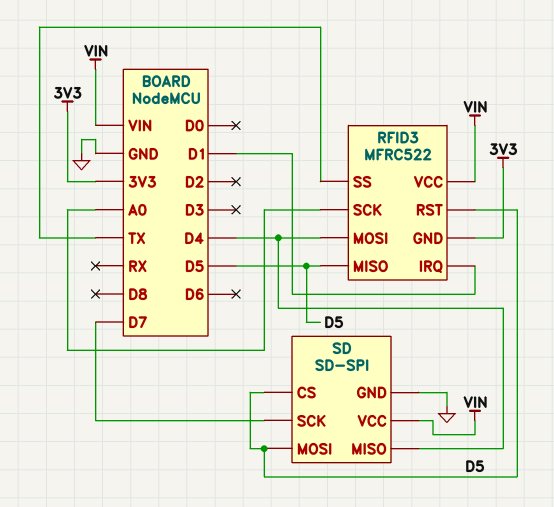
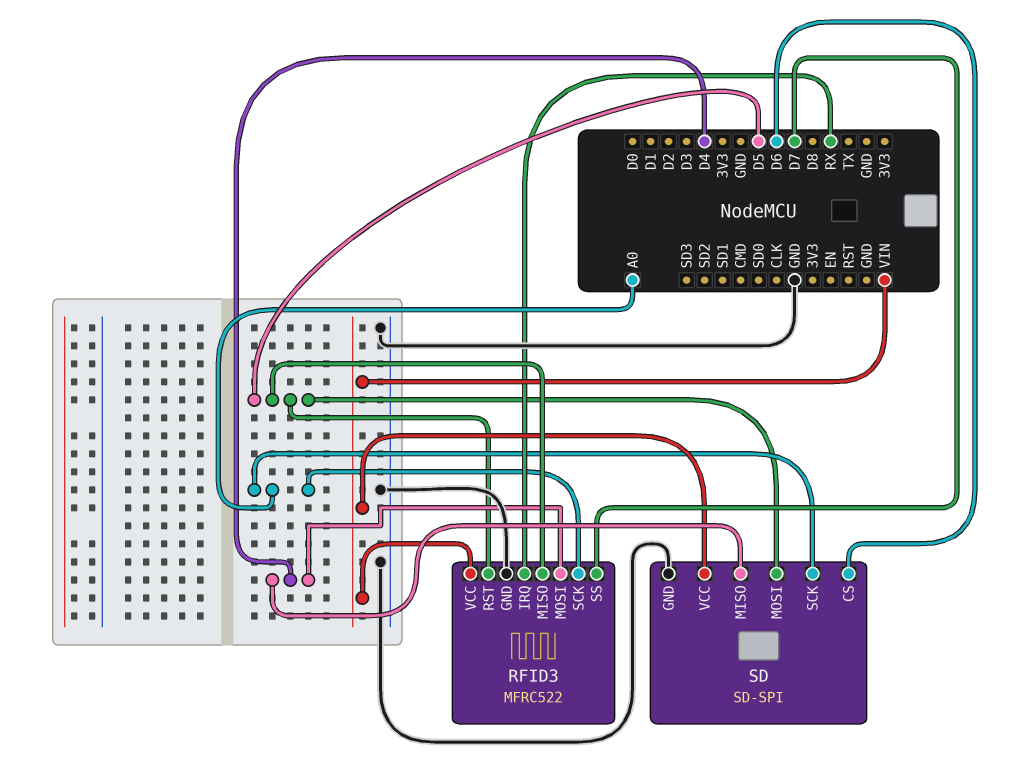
RFID3 pin GND: 3V3 -> GND
RFID3 pin IRQ: D1 -> RX
RFID3 pin SS: TX -> D7
SD pin CS: D5 -> D6
SD pin SCK: D7 -> A0

